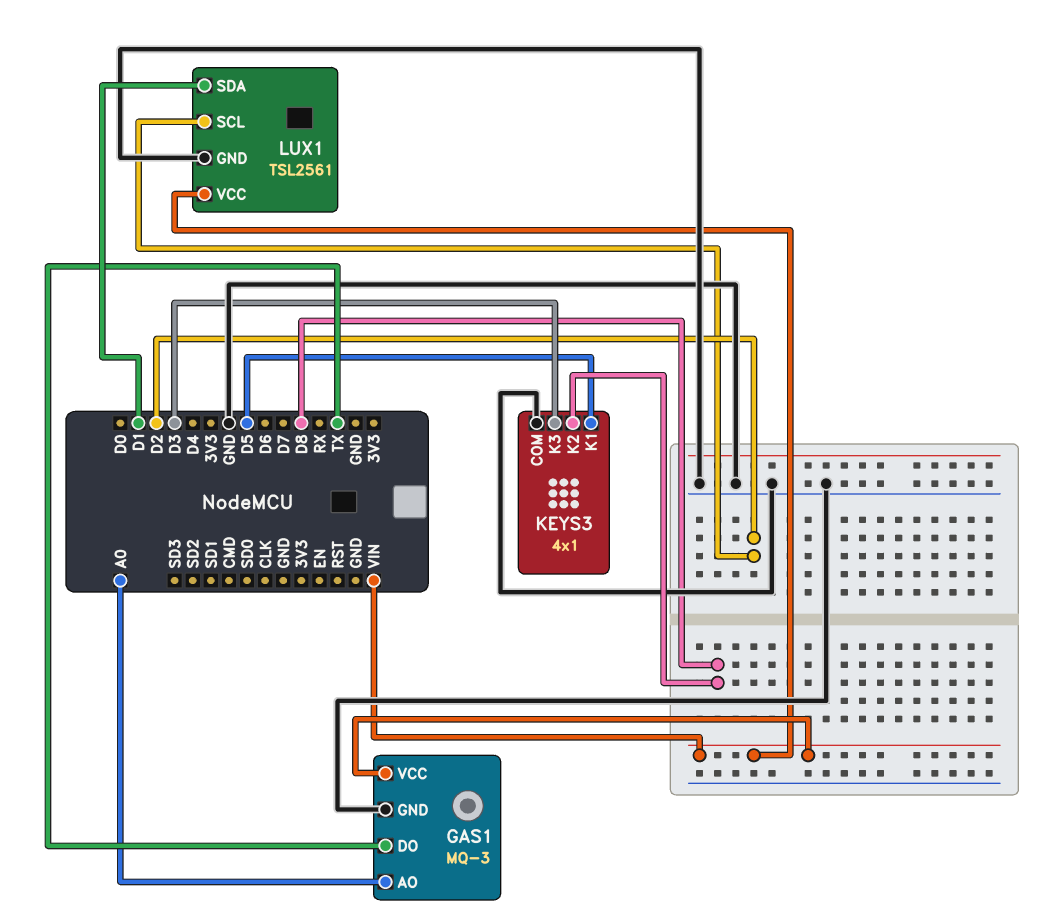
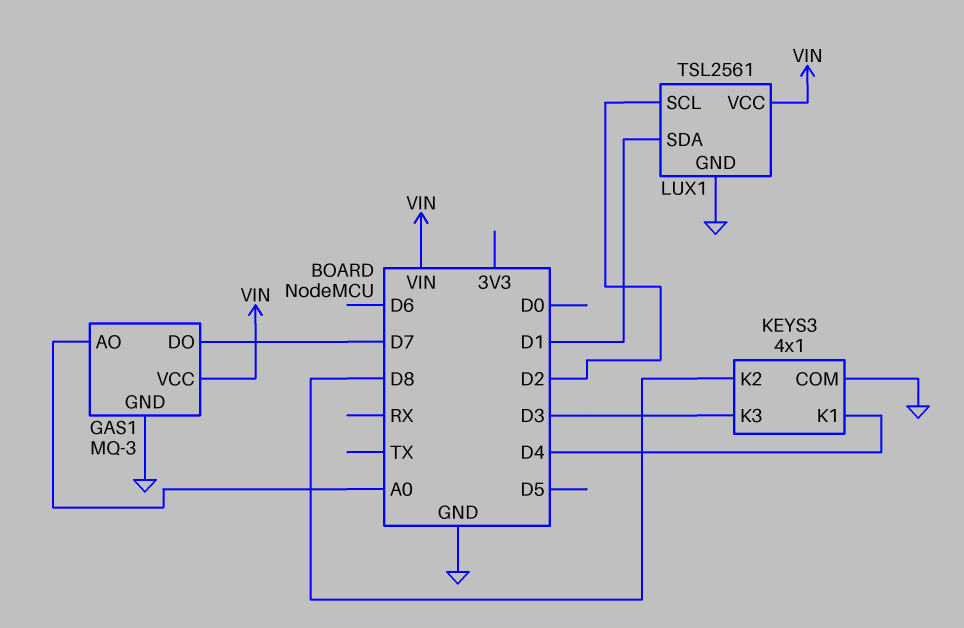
GAS1 pin DO: TX -> D7
KEYS3 pin K1: D5 -> D4

